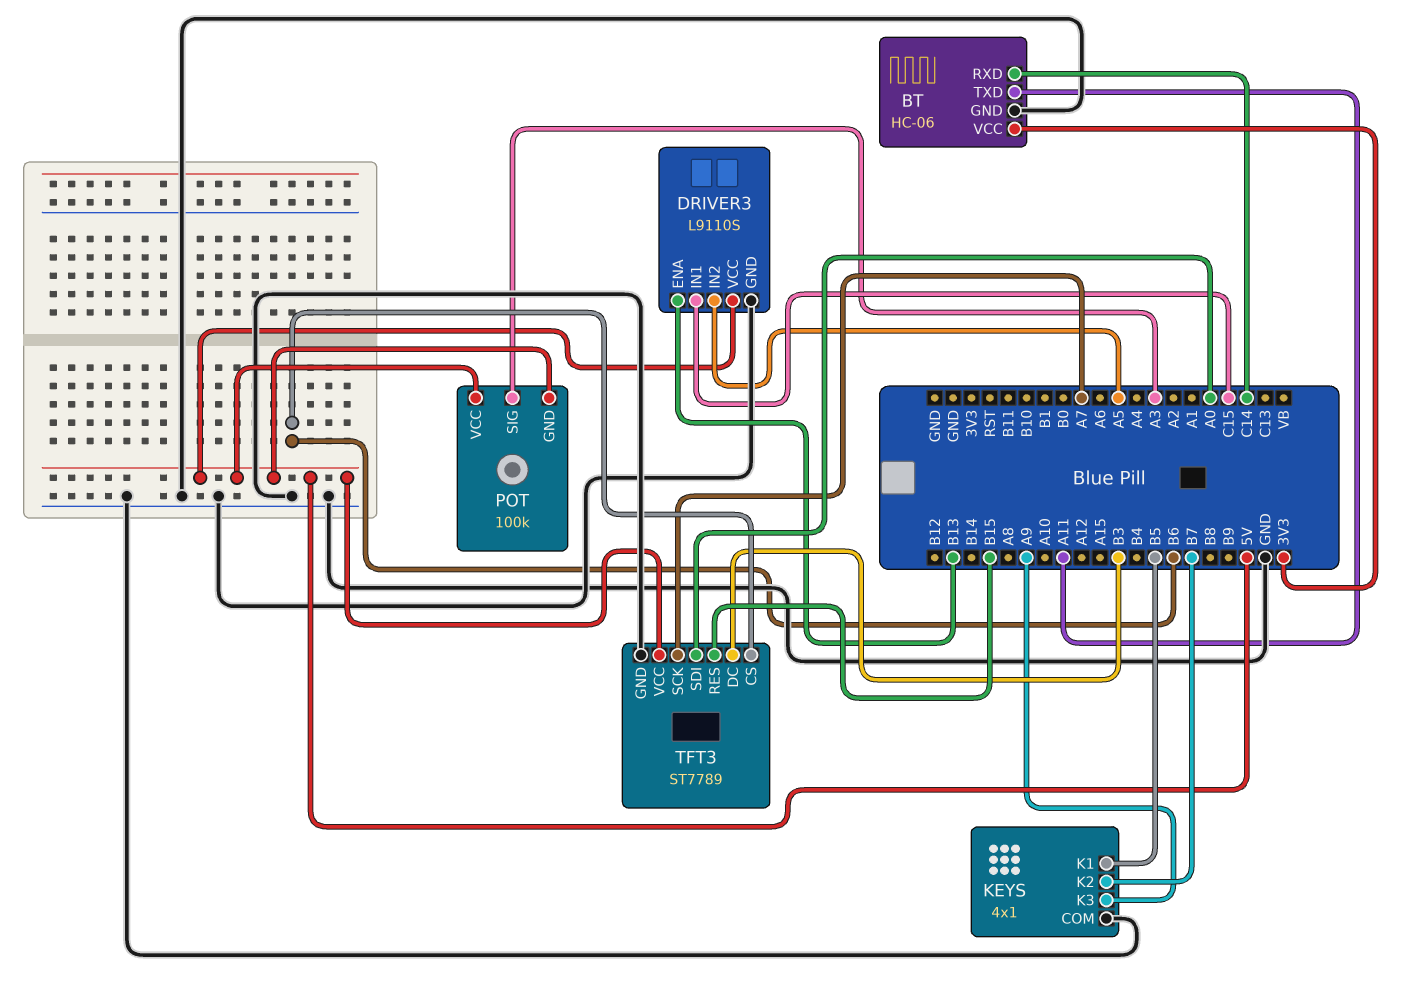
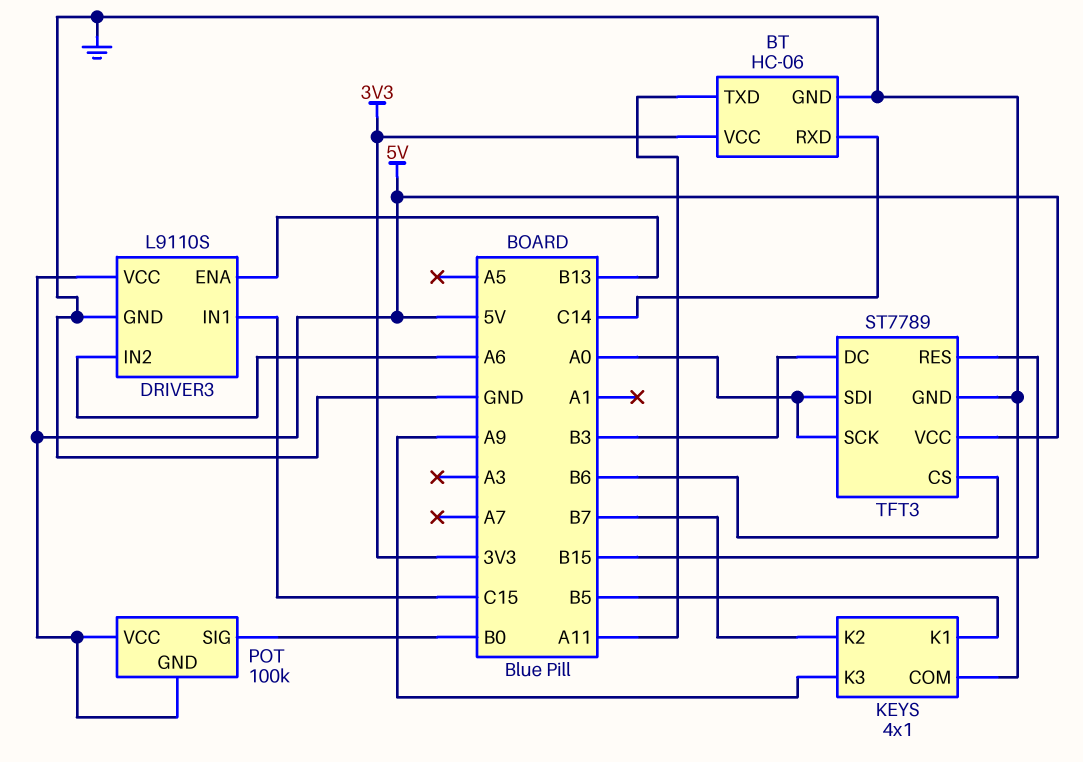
DRIVER3 pin IN2: A5 -> A6
POT pin SIG: A3 -> B0
TFT3 pin SCK: A7 -> A0

